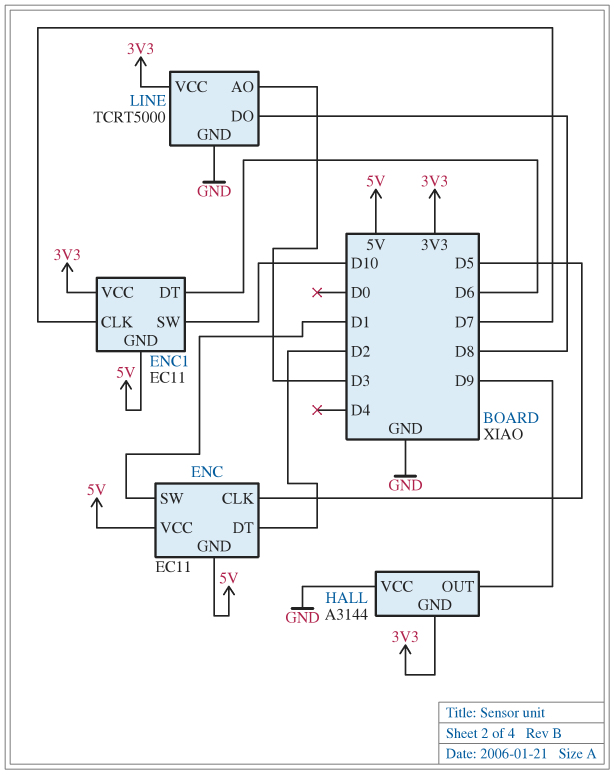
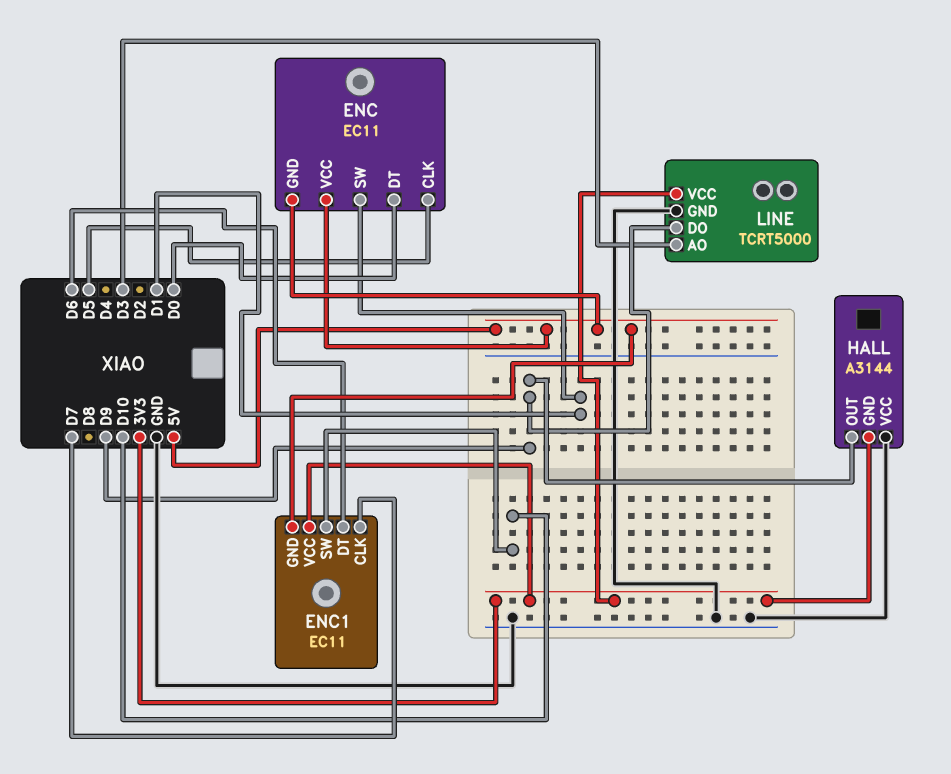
ENC pin DT: D2 -> D0
LINE pin DO: D8 -> D9

